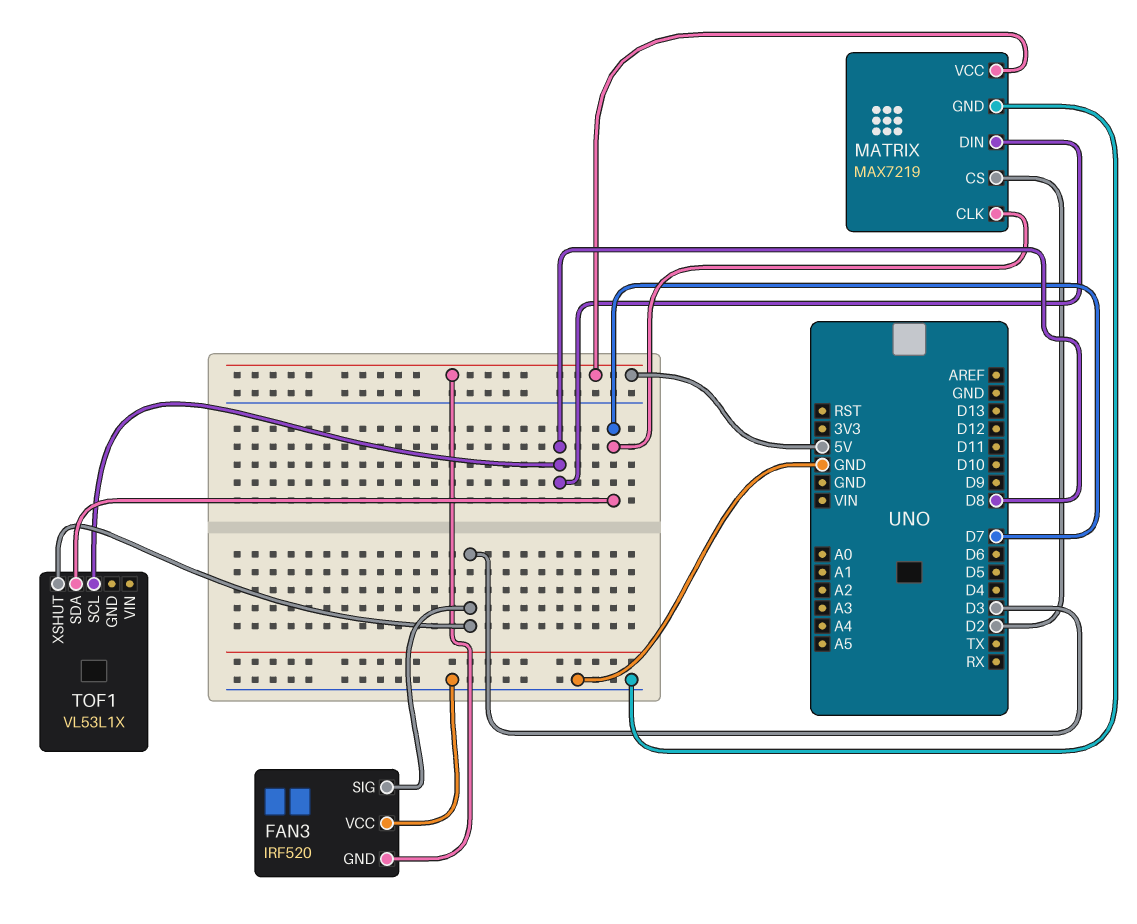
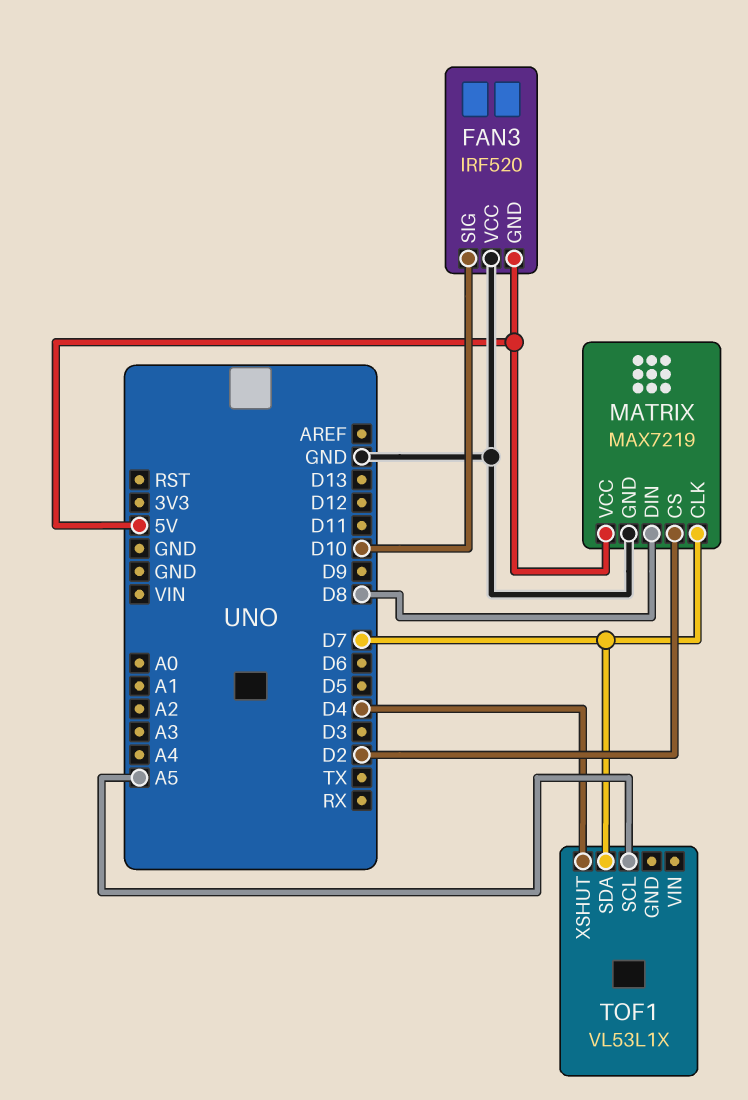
FAN3 pin SIG: D3 -> D10
TOF1 pin SCL: D8 -> A5
TOF1 pin XSHUT: D3 -> D4

